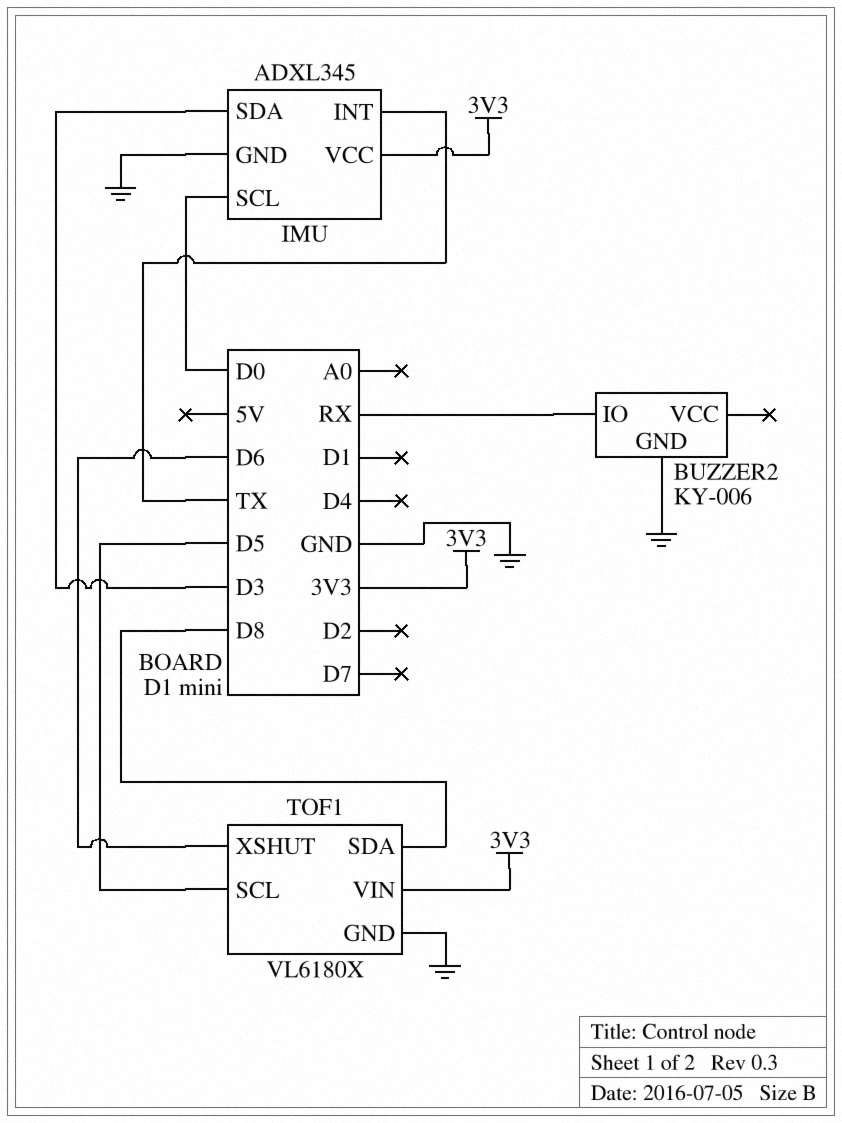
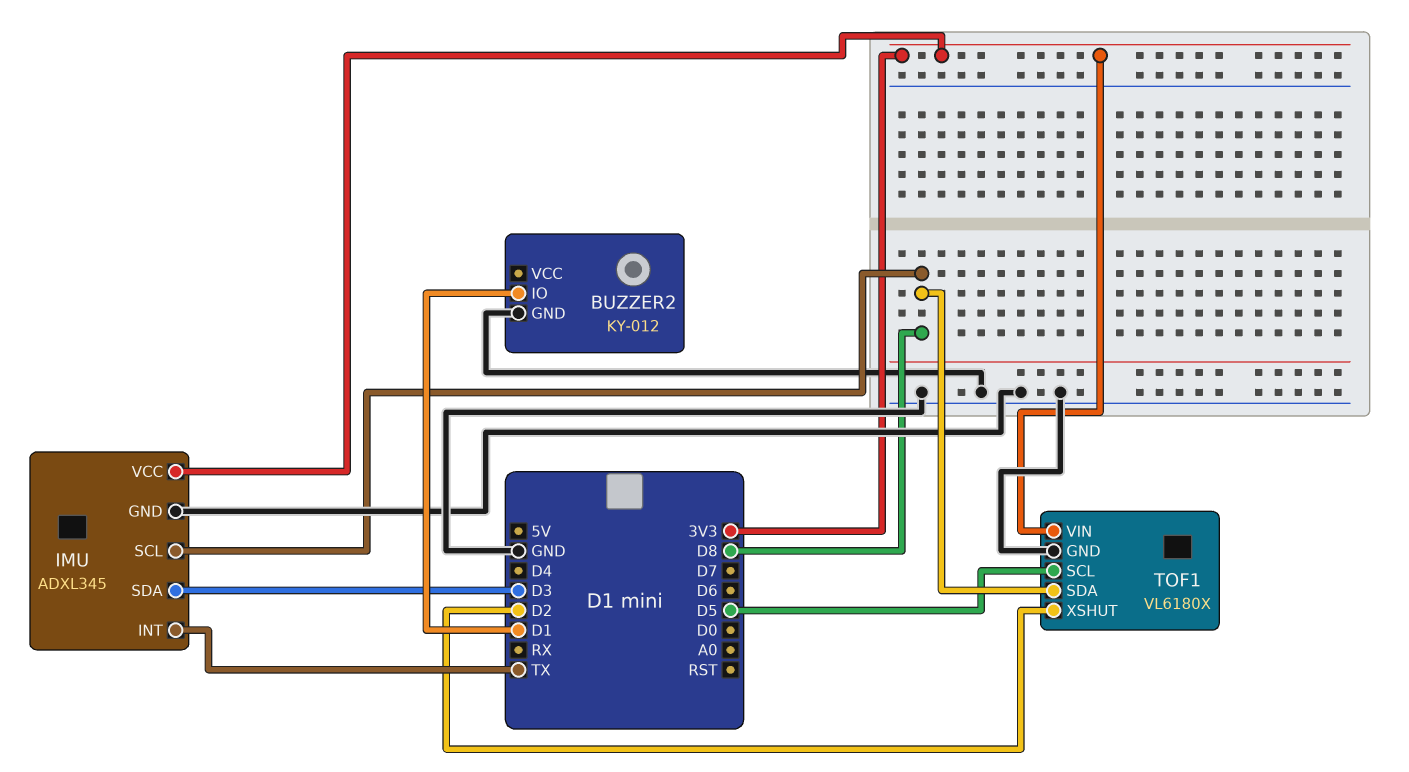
BUZZER2: KY-006 -> KY-012
BUZZER2 pin IO: RX -> D1
IMU pin SCL: D0 -> D8
TOF1 pin XSHUT: D6 -> D2

